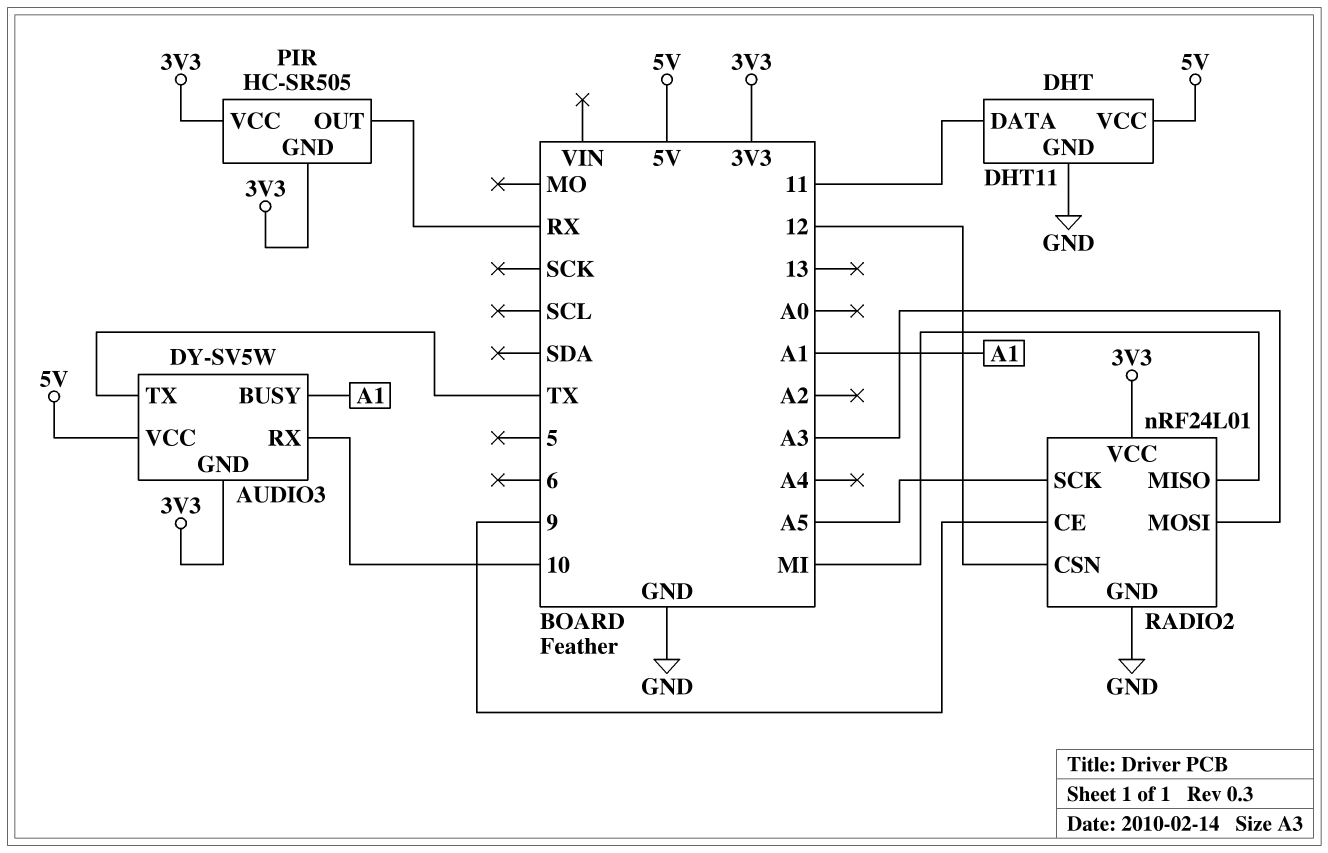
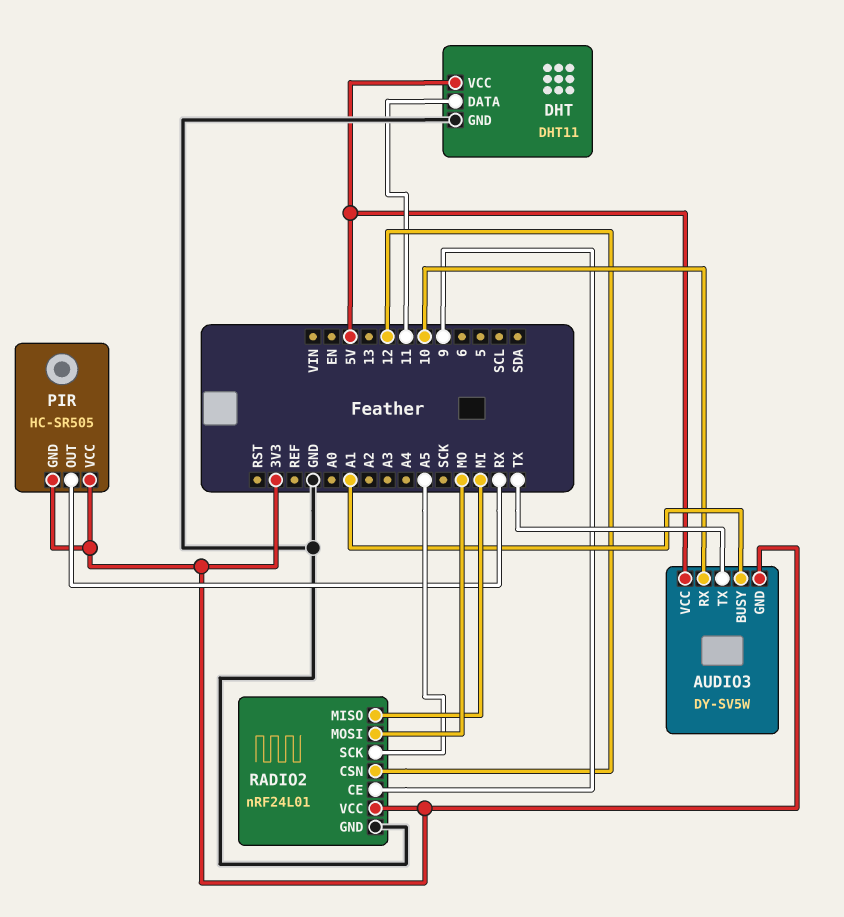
RADIO2 pin MOSI: A3 -> MO

